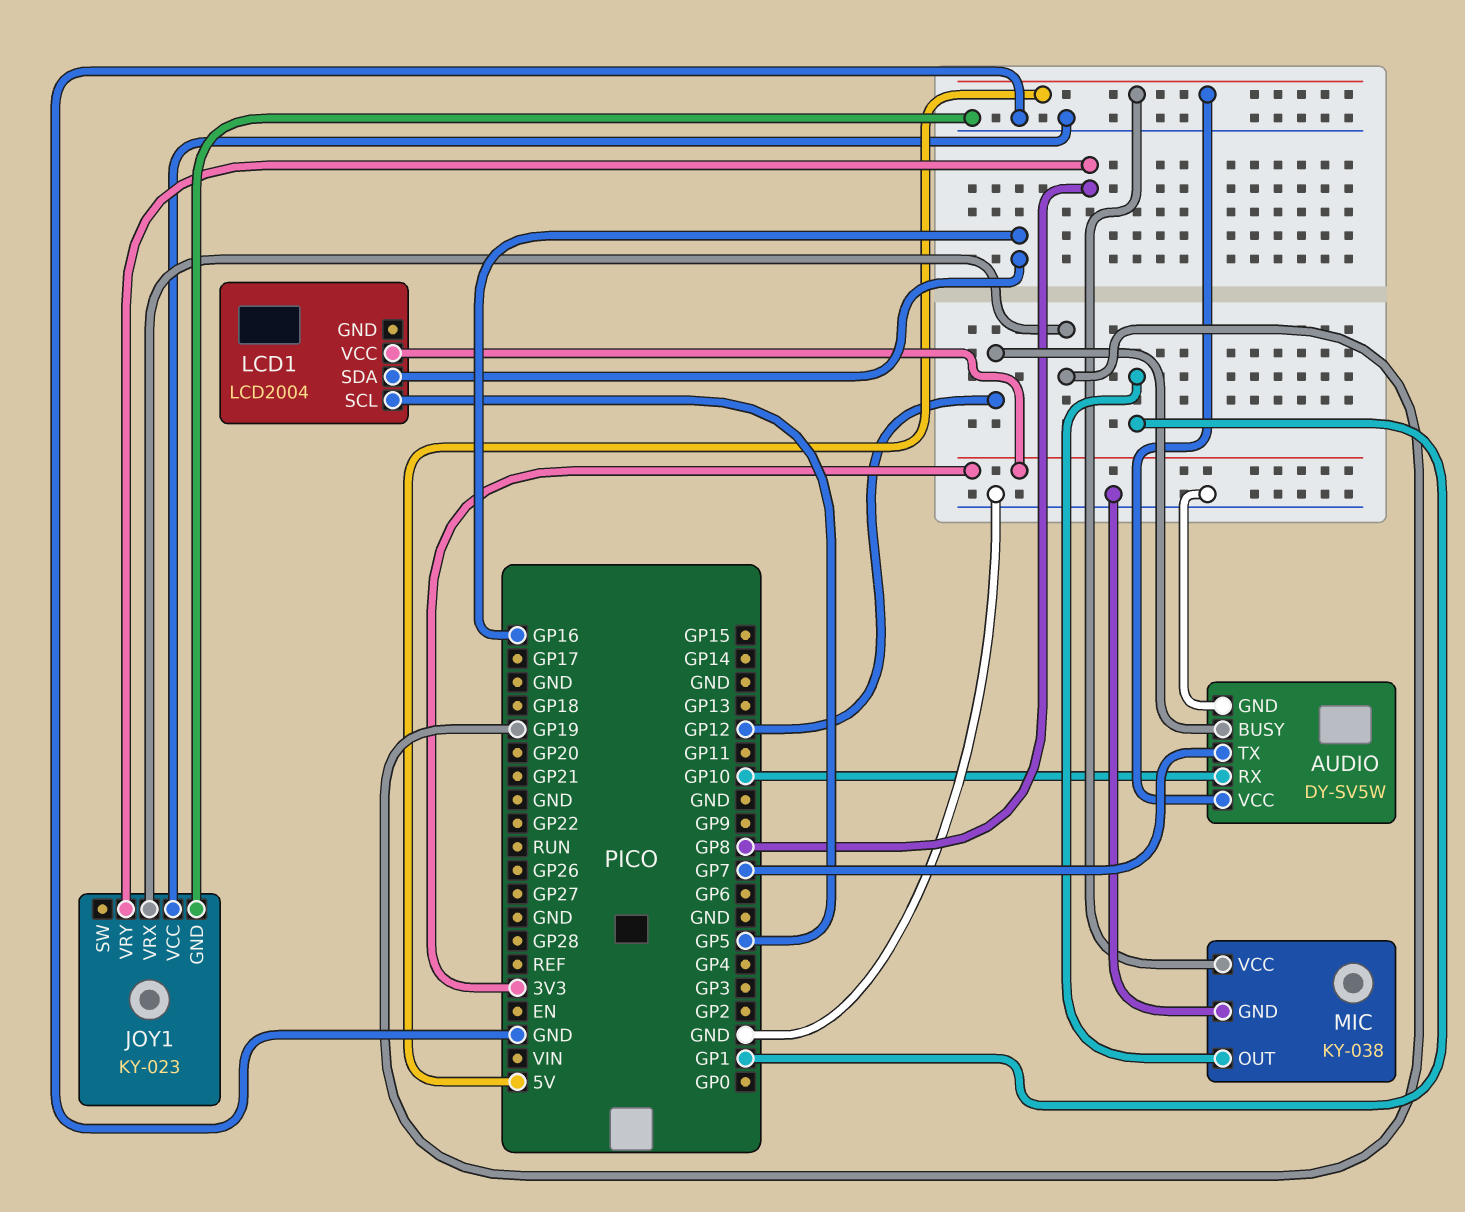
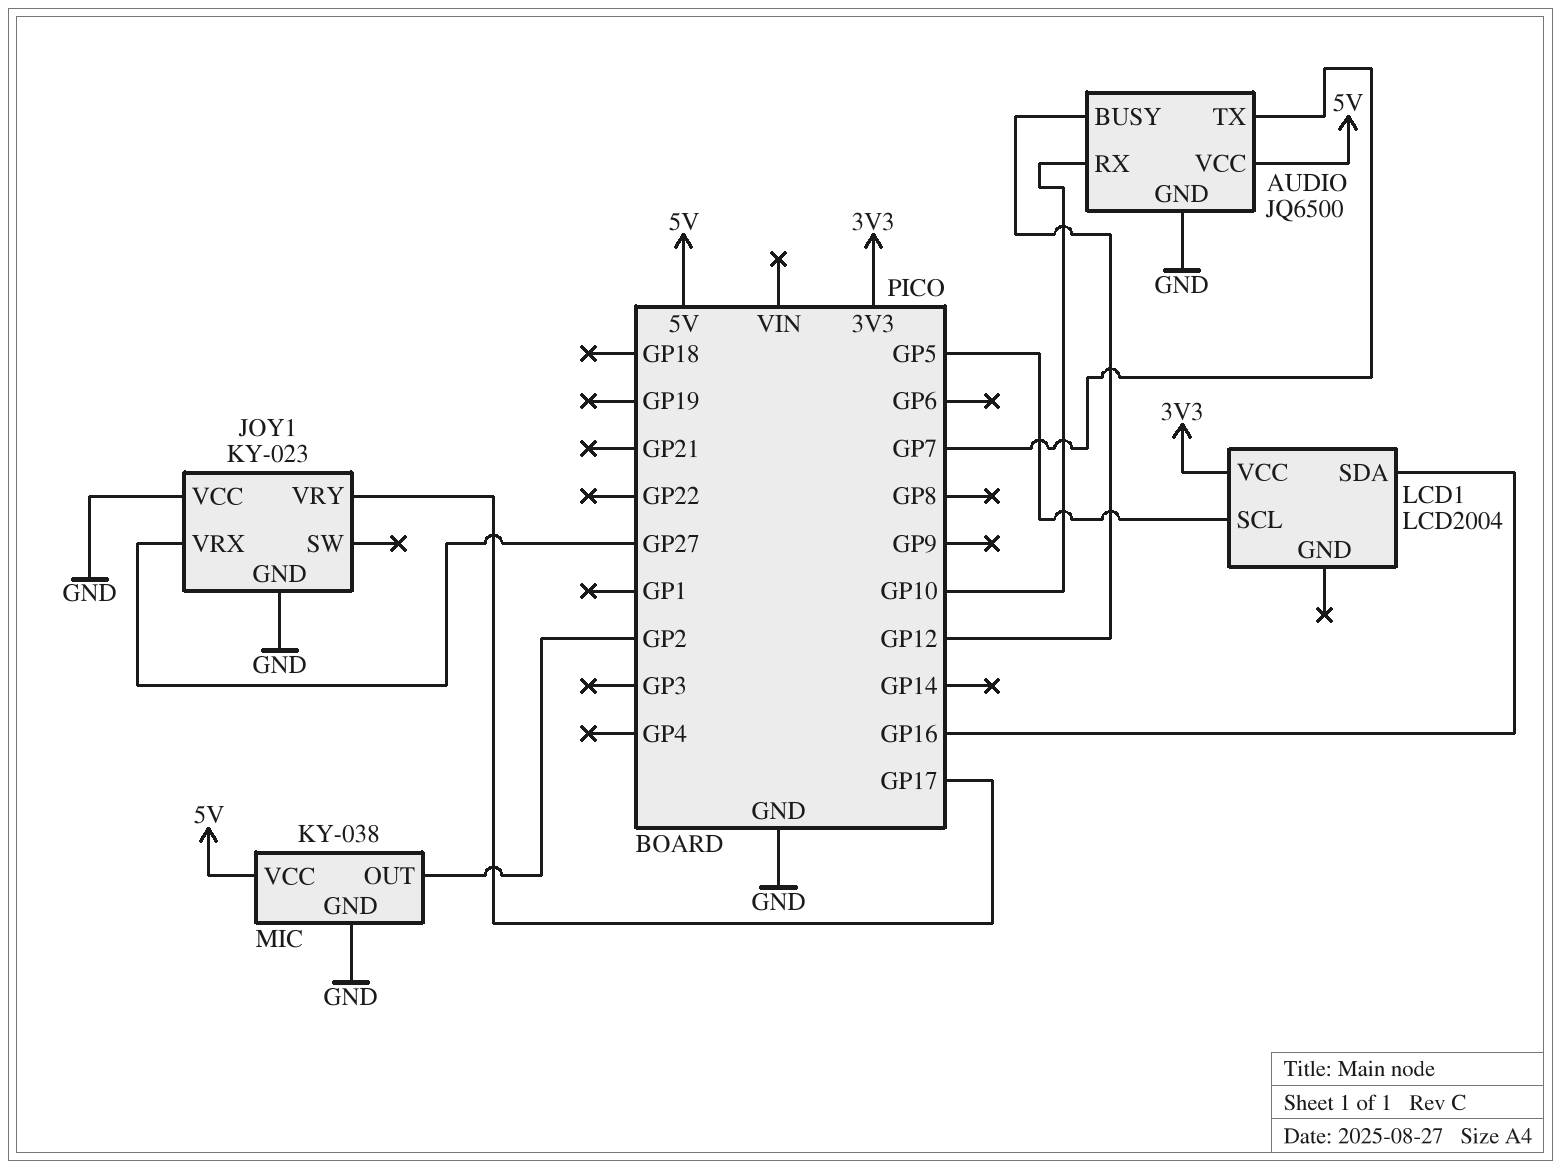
AUDIO: DY-SV5W -> JQ6500
JOY1 pin VRX: GP19 -> GP27
JOY1 pin VRY: GP8 -> GP17
MIC pin OUT: GP1 -> GP2

